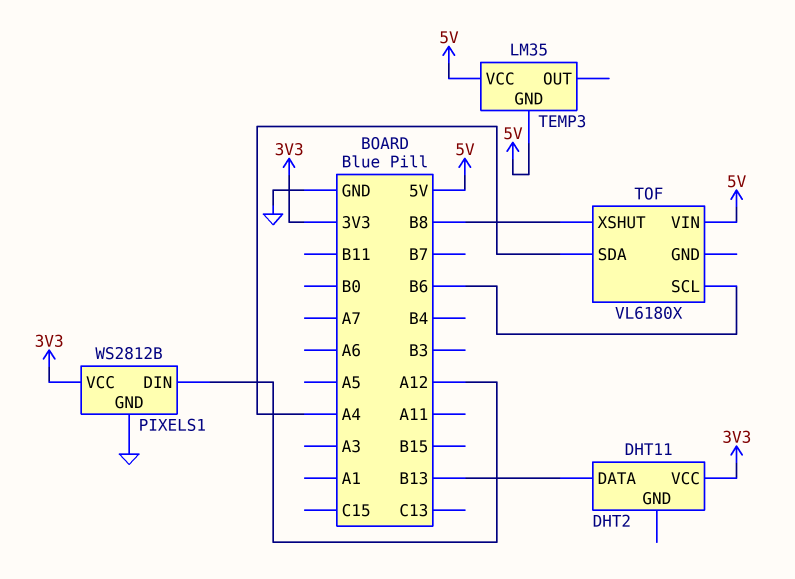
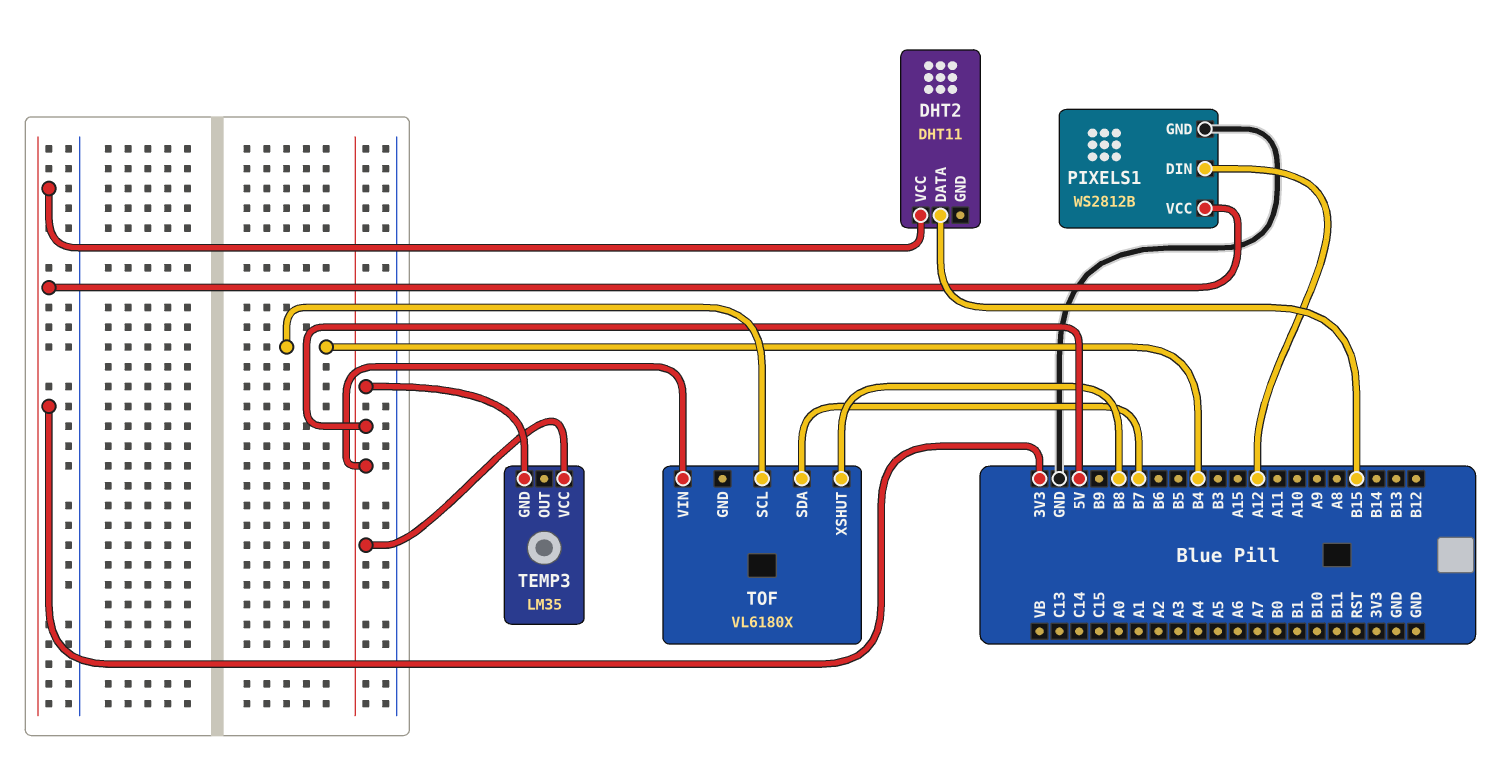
DHT2 pin DATA: B13 -> B15
TOF pin SCL: B6 -> B4
TOF pin SDA: A4 -> B7

